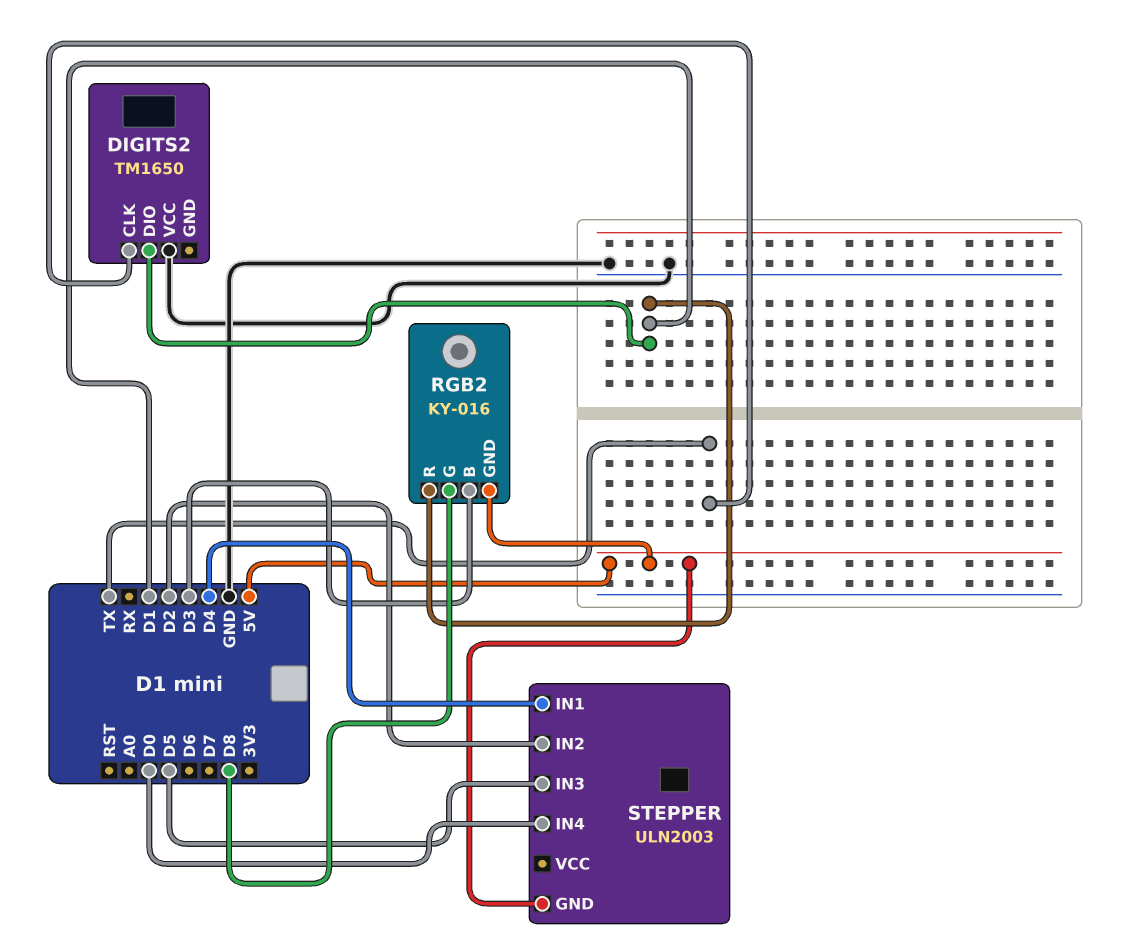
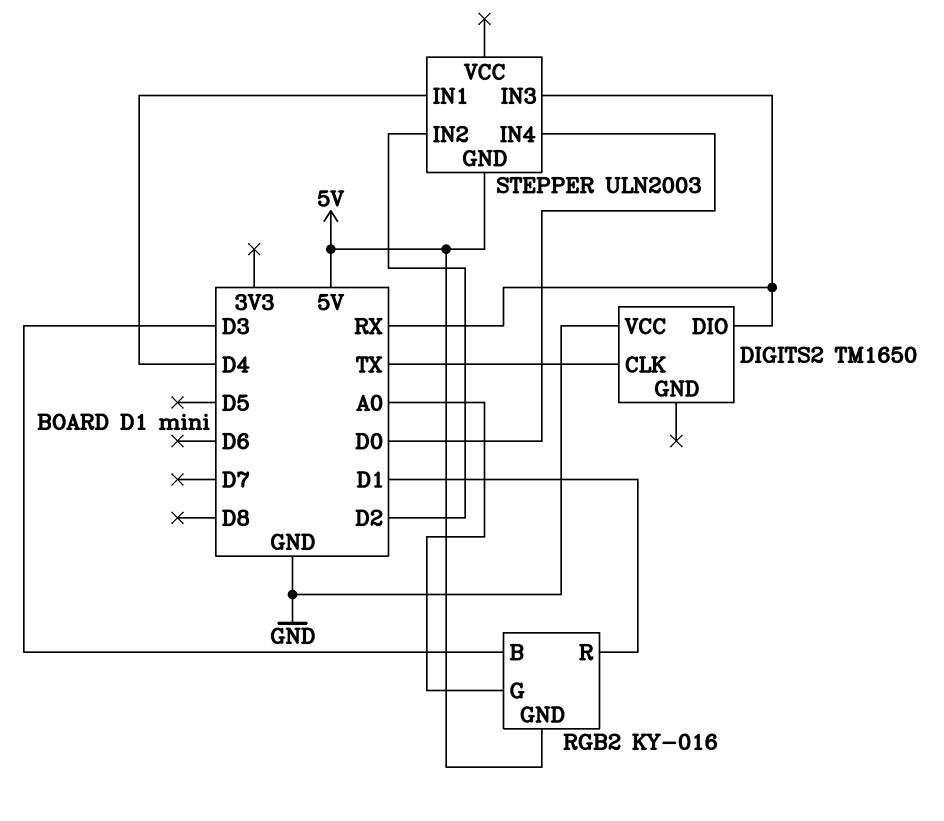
DIGITS2 pin DIO: D1 -> RX
RGB2 pin G: D8 -> A0
STEPPER pin IN3: D5 -> RX

